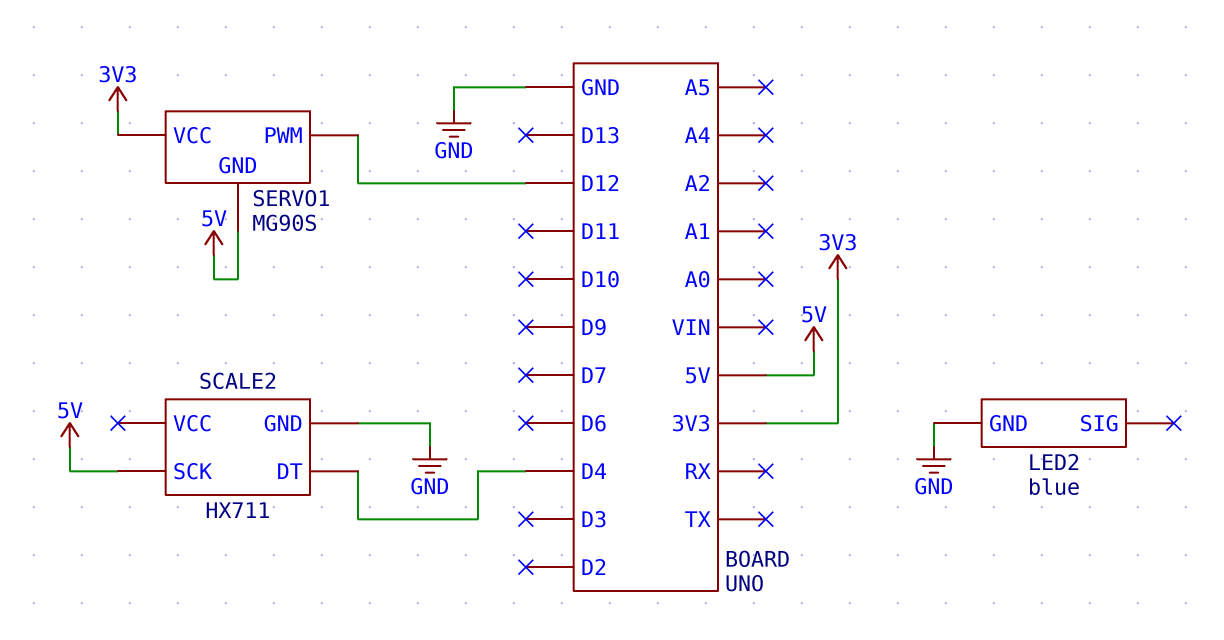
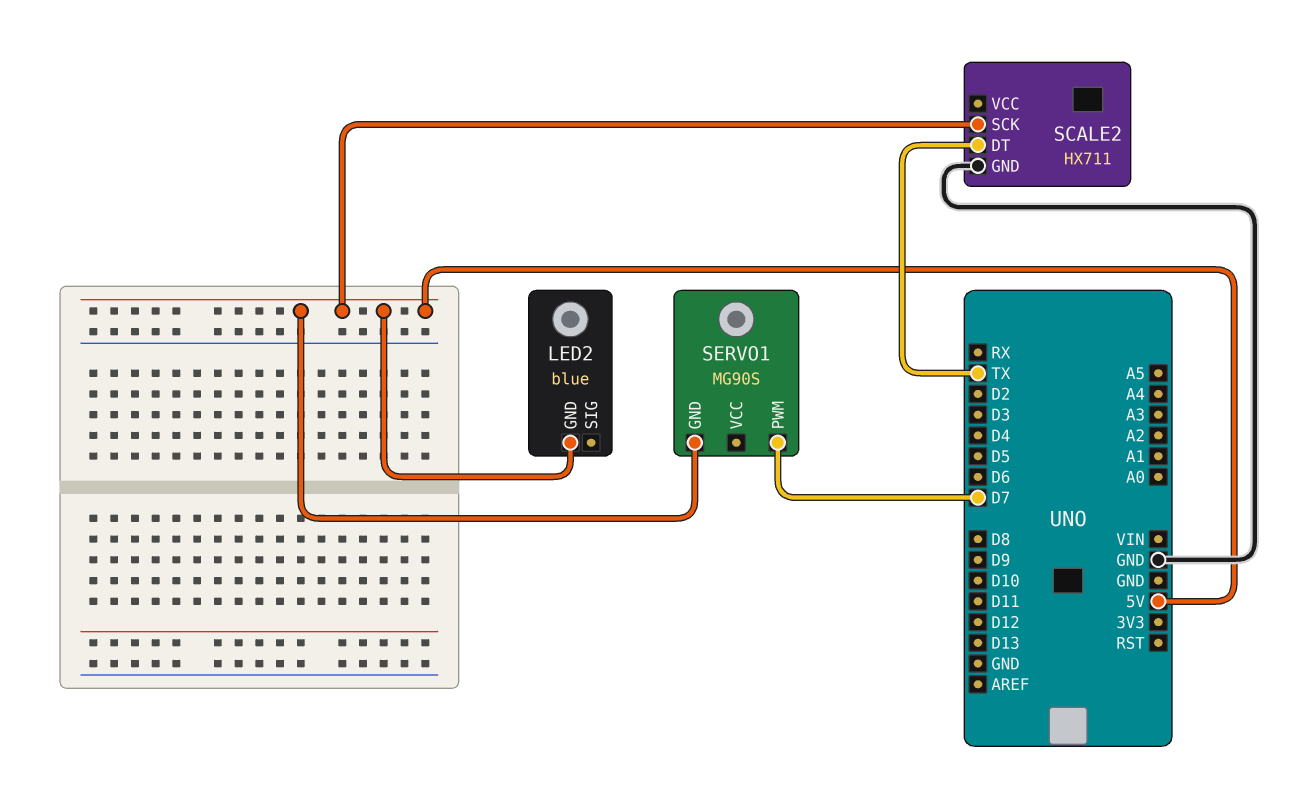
LED2 pin GND: GND -> 5V
SCALE2 pin DT: D4 -> TX
SERVO1 pin PWM: D12 -> D7
SERVO1 pin VCC: 3V3 -> none

